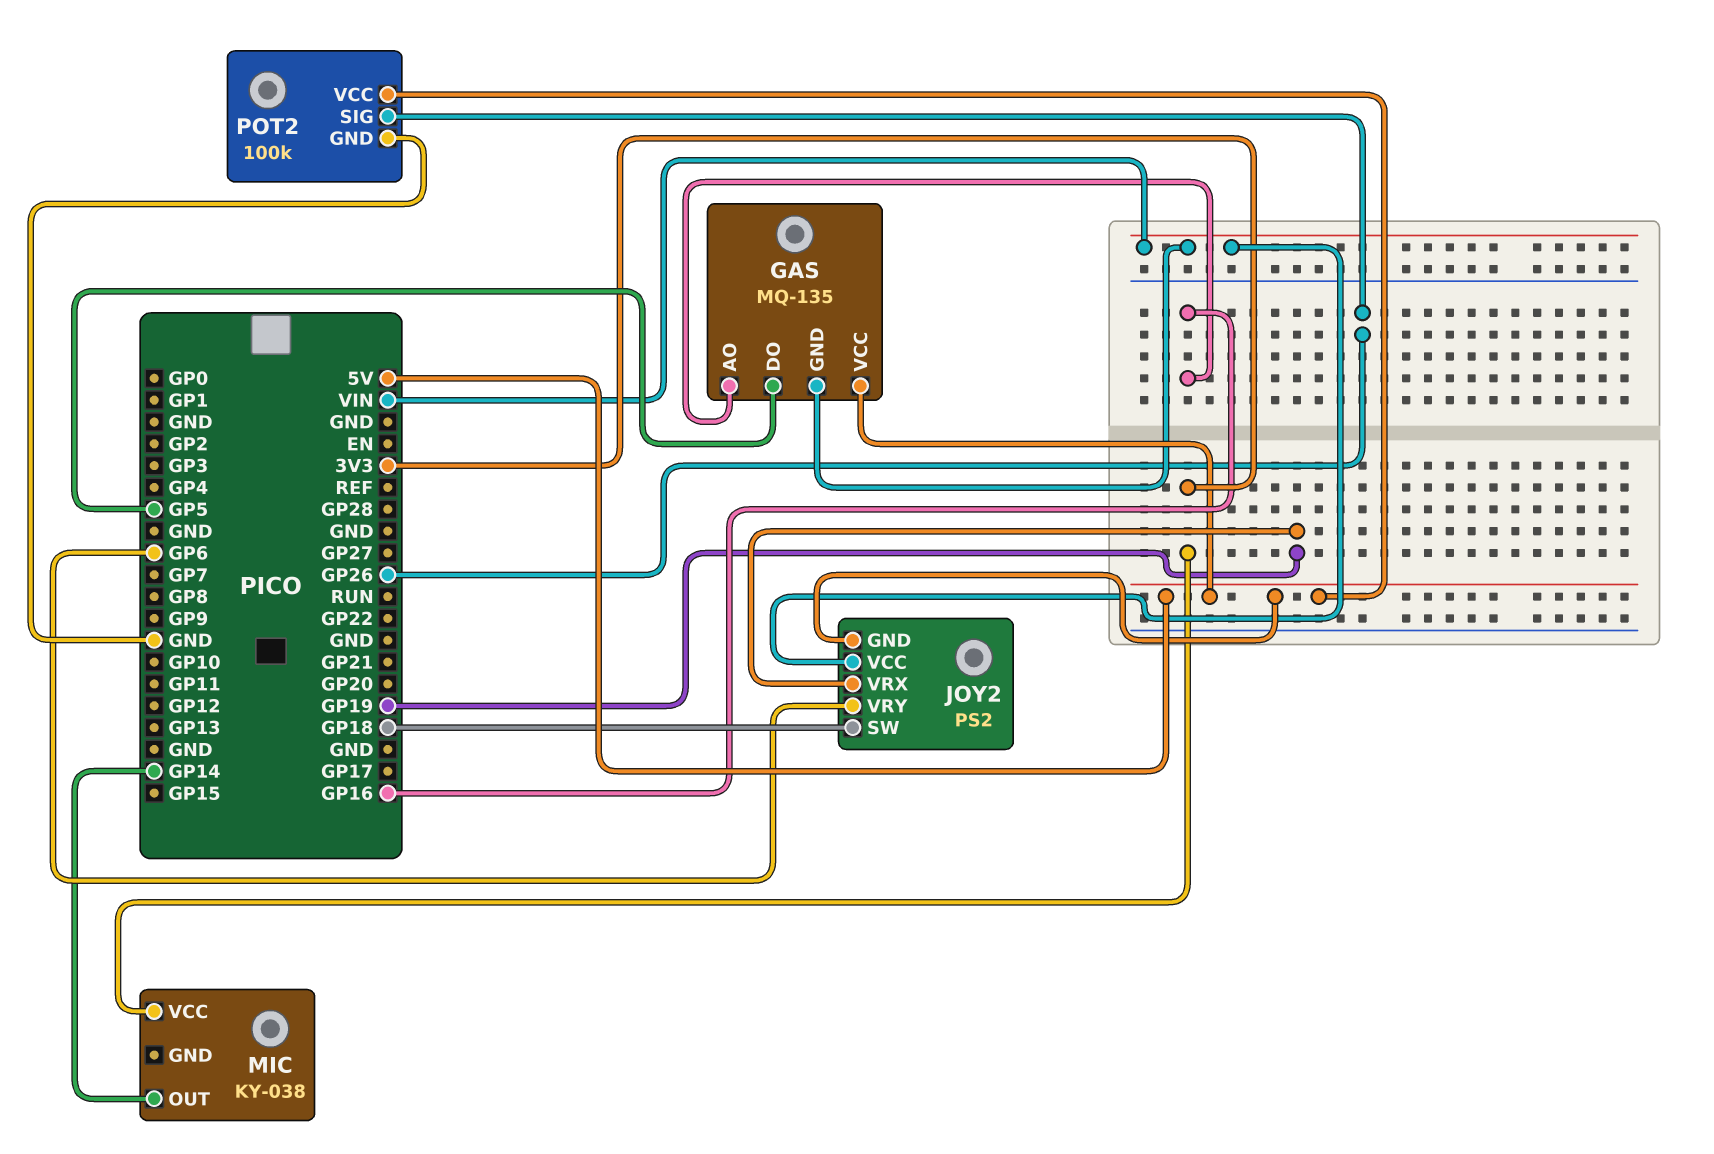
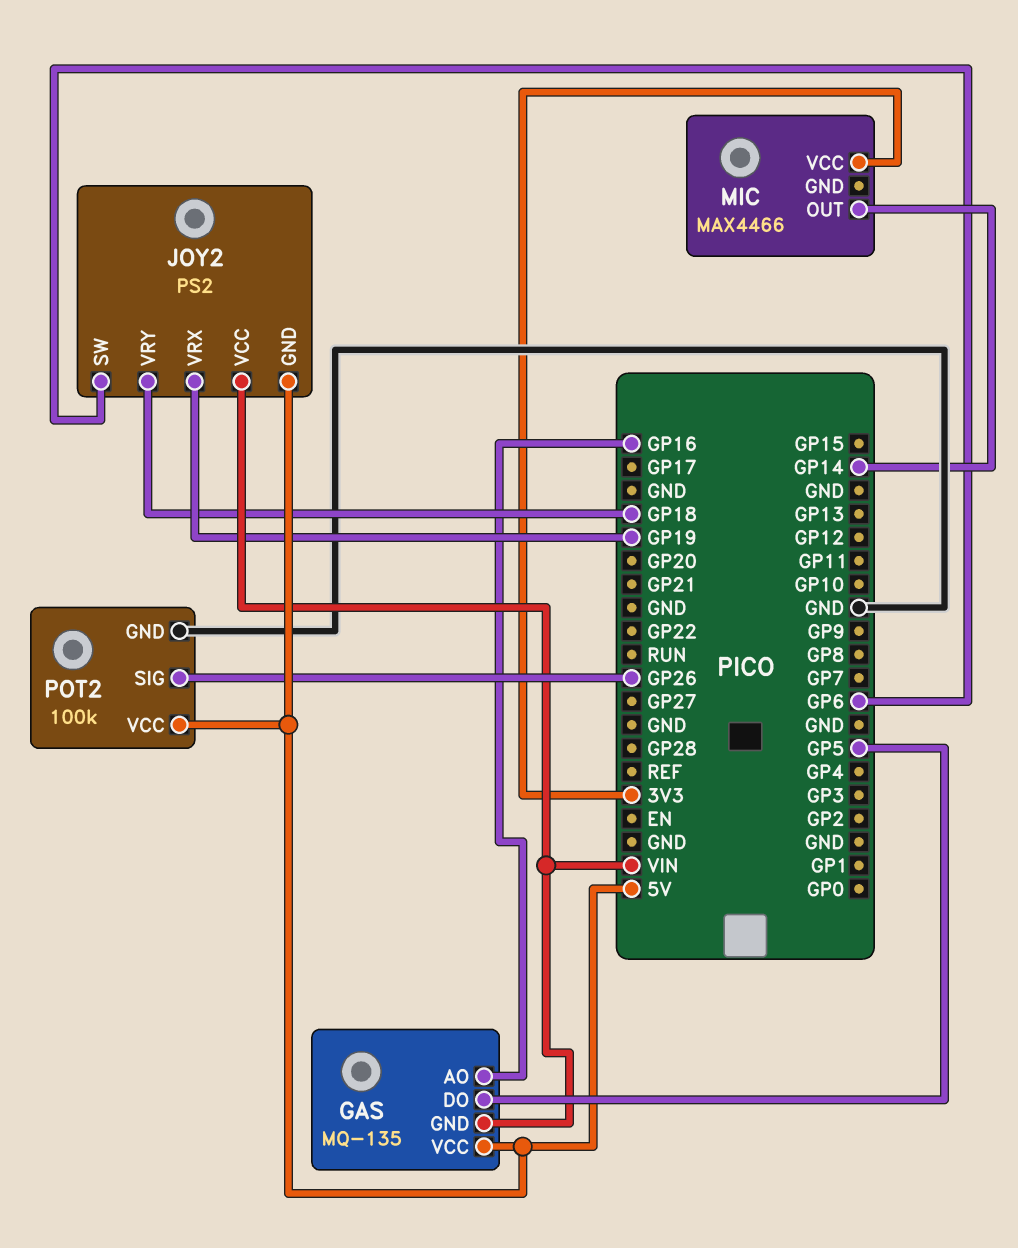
JOY2 pin SW: GP18 -> GP6
JOY2 pin VRY: GP6 -> GP18
MIC: KY-038 -> MAX4466

